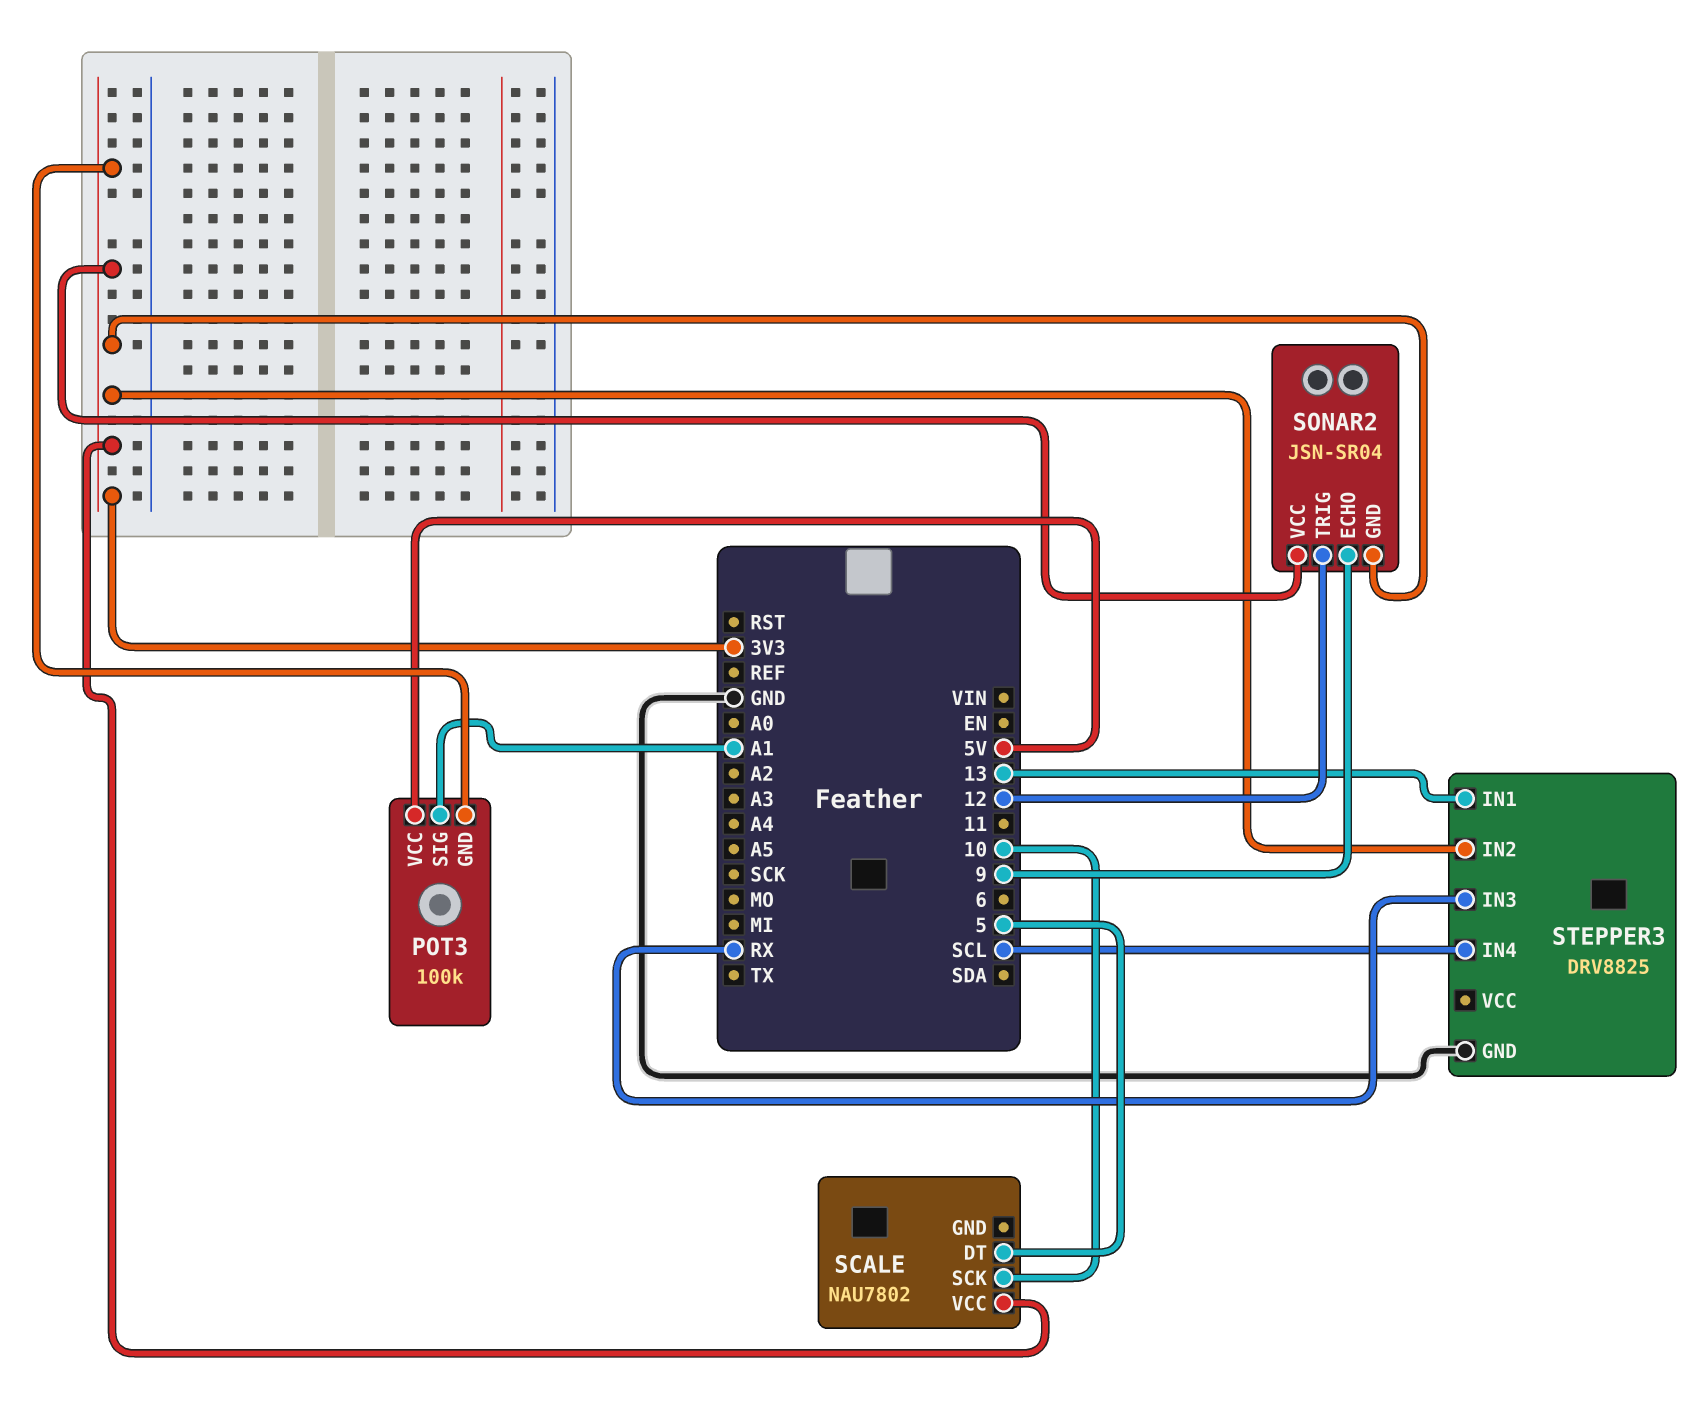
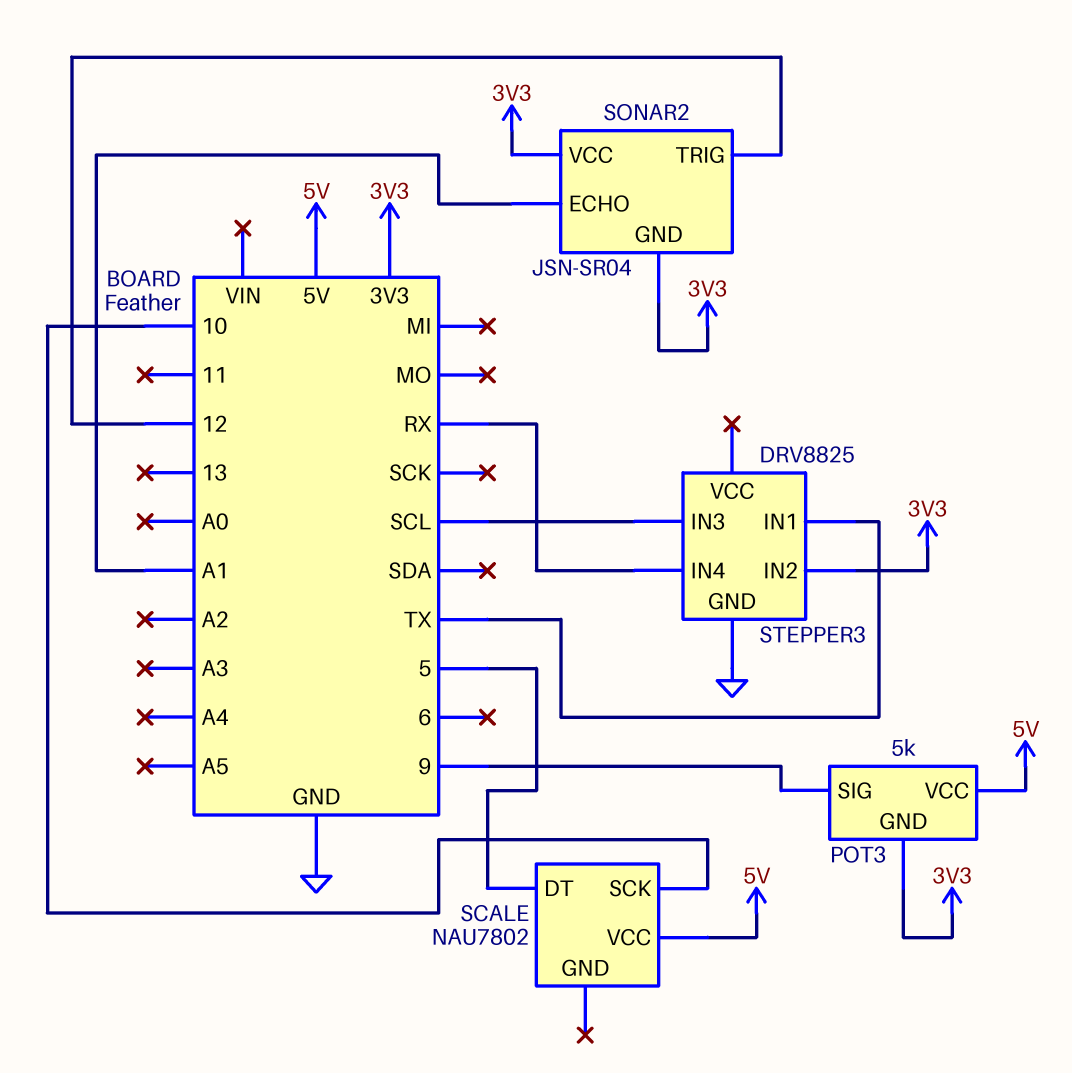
POT3: 100k -> 5k
POT3 pin SIG: A1 -> 9
SCALE pin VCC: 3V3 -> 5V
SONAR2 pin ECHO: 9 -> A1
STEPPER3 pin IN1: 13 -> TX
STEPPER3 pin IN3: RX -> SCL
STEPPER3 pin IN4: SCL -> RX

